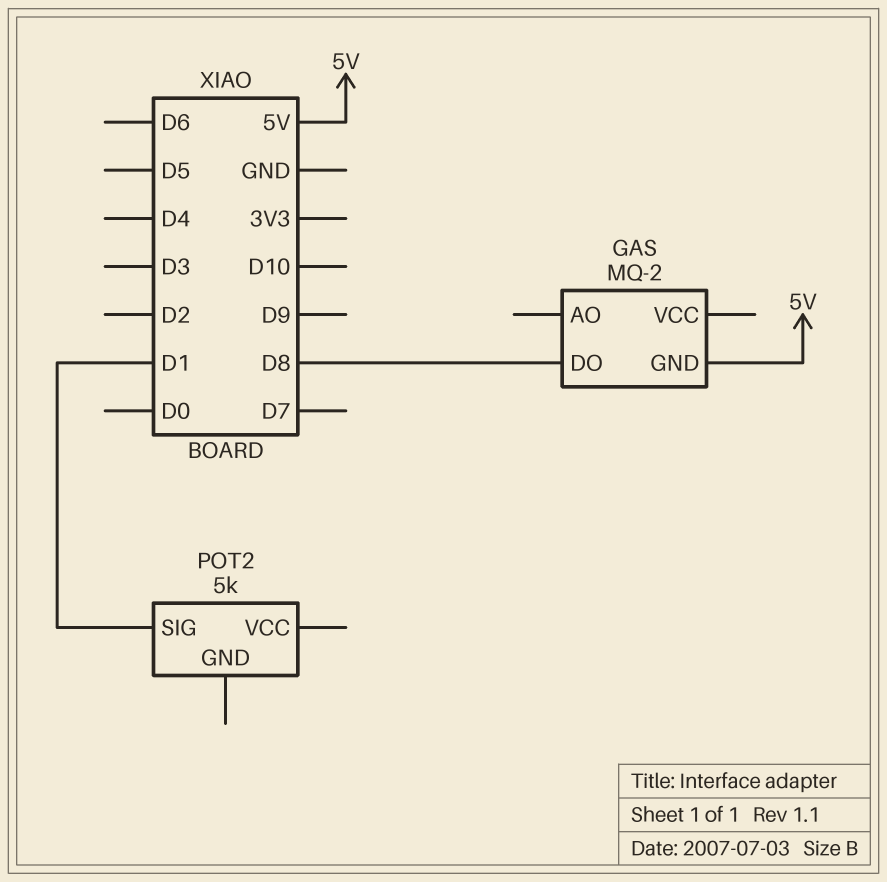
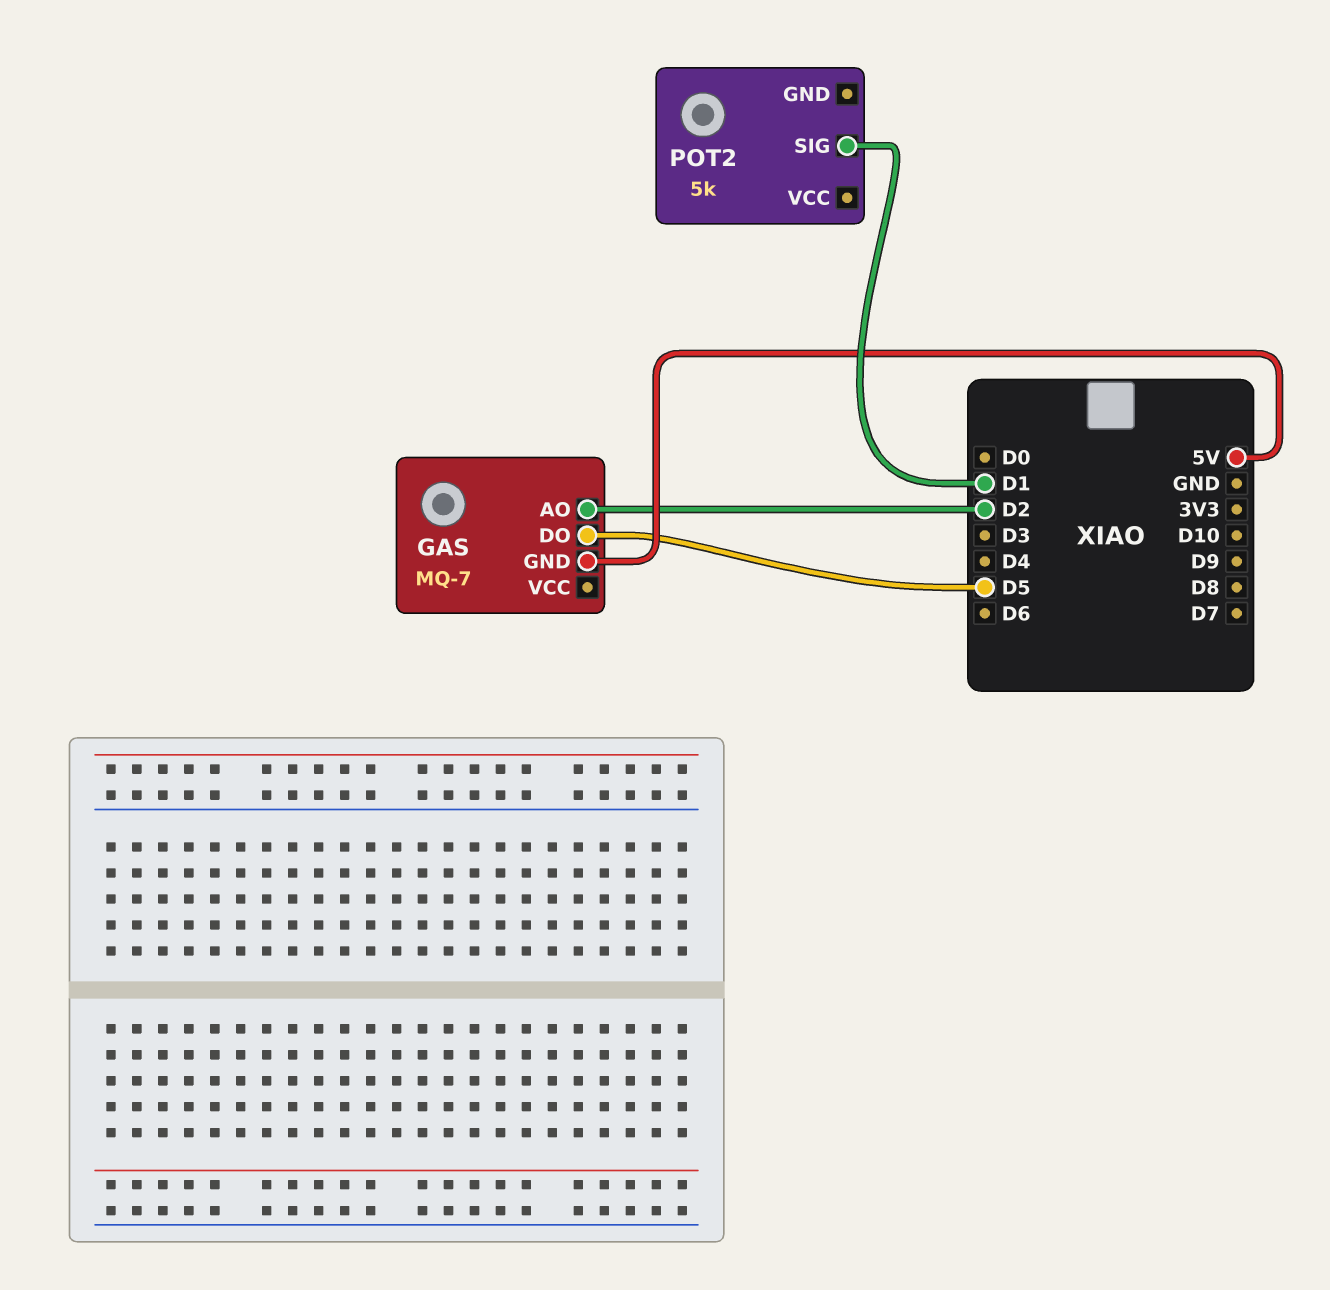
GAS: MQ-2 -> MQ-7
GAS pin AO: none -> D2
GAS pin DO: D8 -> D5

